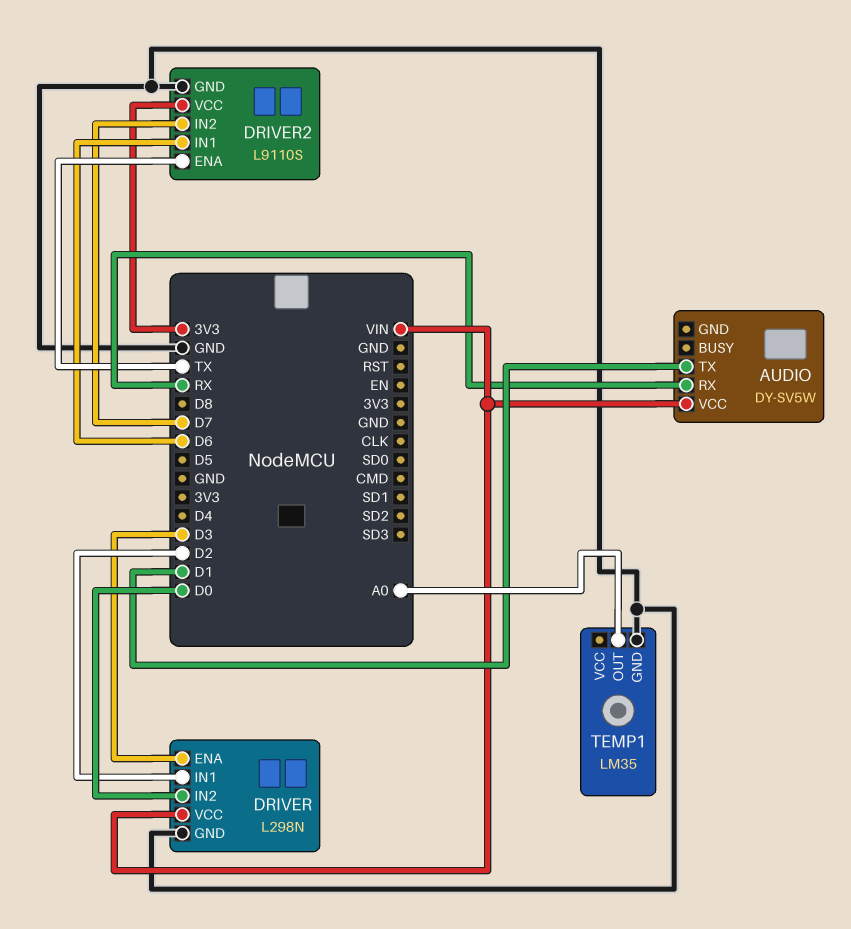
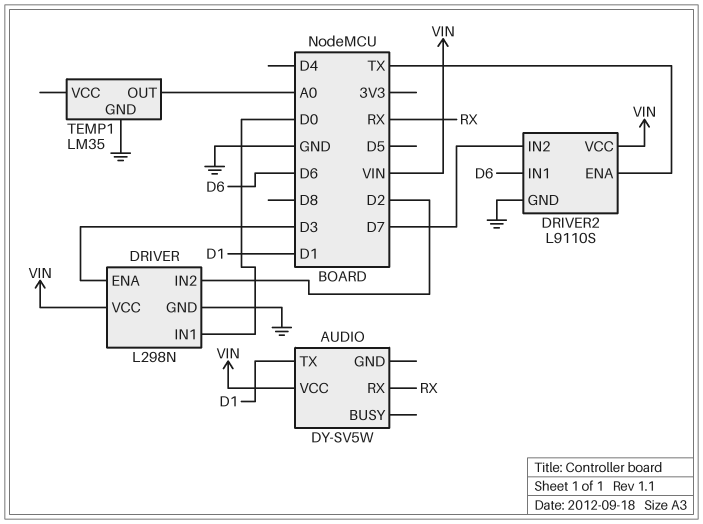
DRIVER pin IN1: D2 -> D0
DRIVER pin IN2: D0 -> D2
DRIVER2 pin VCC: 3V3 -> VIN

